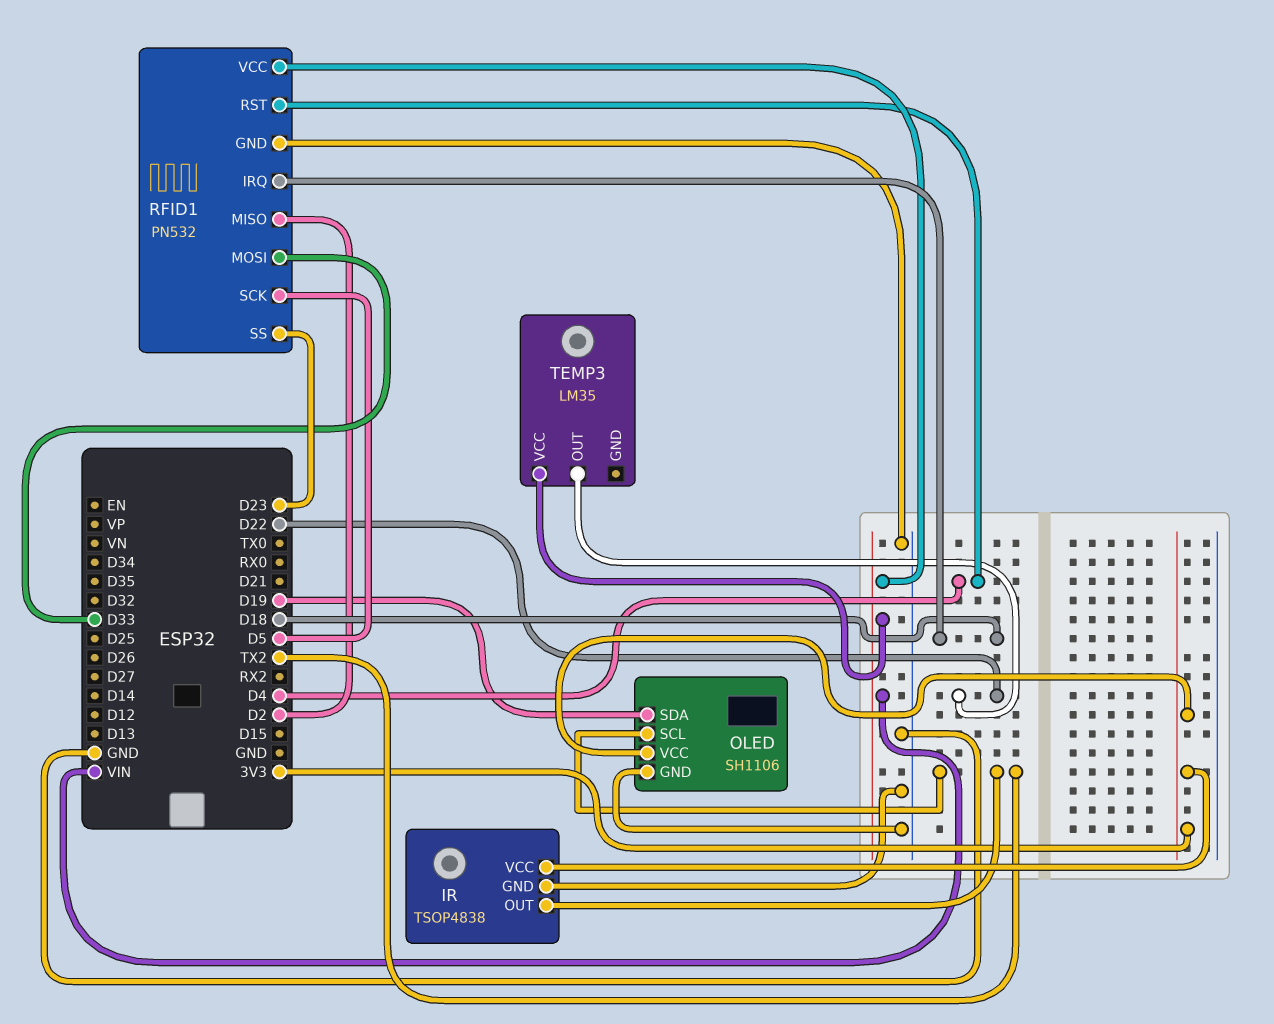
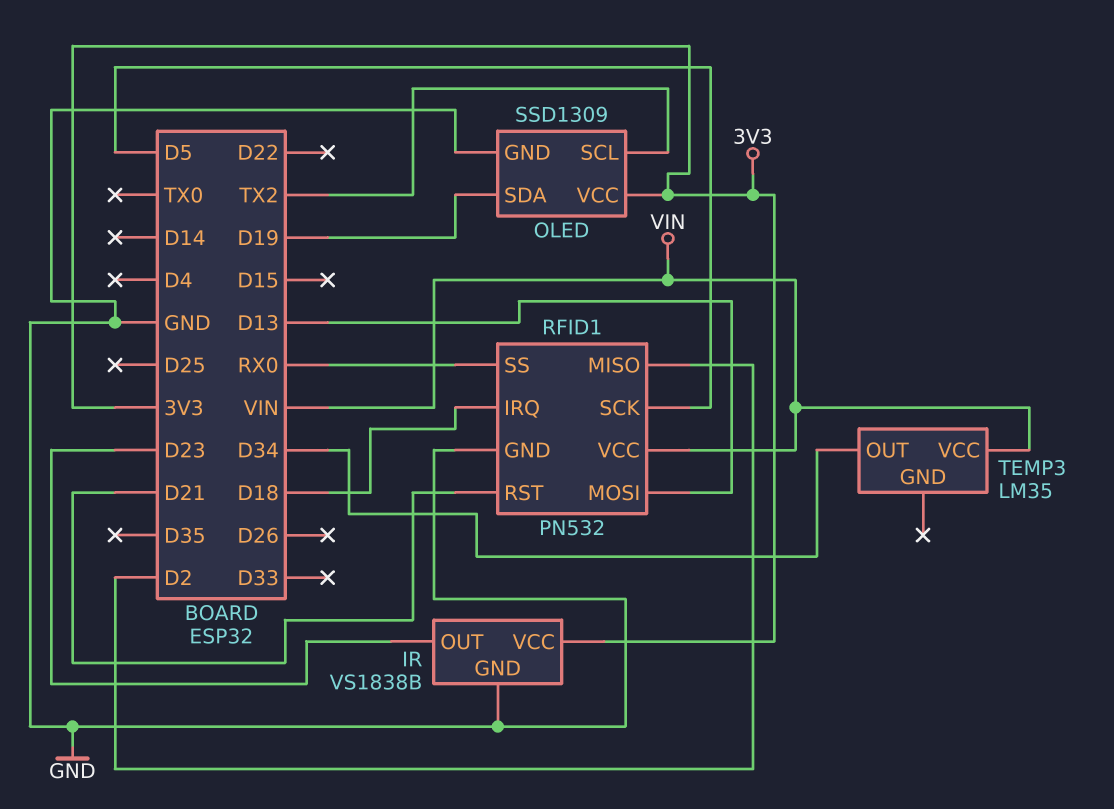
IR: TSOP4838 -> VS1838B
IR pin OUT: TX2 -> D23
OLED: SH1106 -> SSD1309
RFID1 pin MOSI: D33 -> D13
RFID1 pin RST: D4 -> D21
RFID1 pin SS: D23 -> RX0
TEMP3 pin OUT: D22 -> D34

